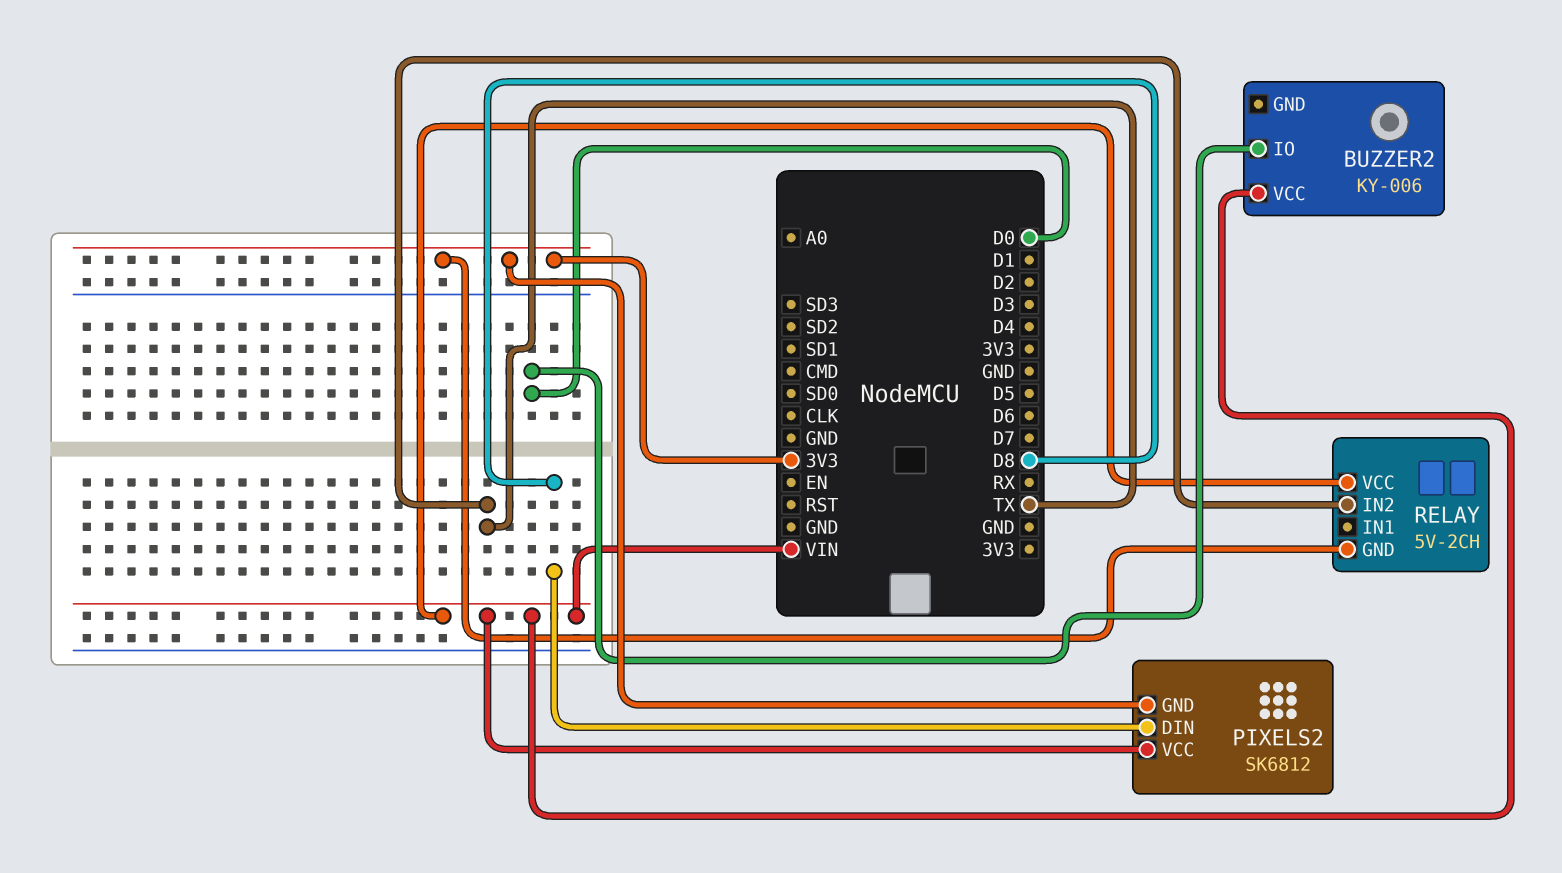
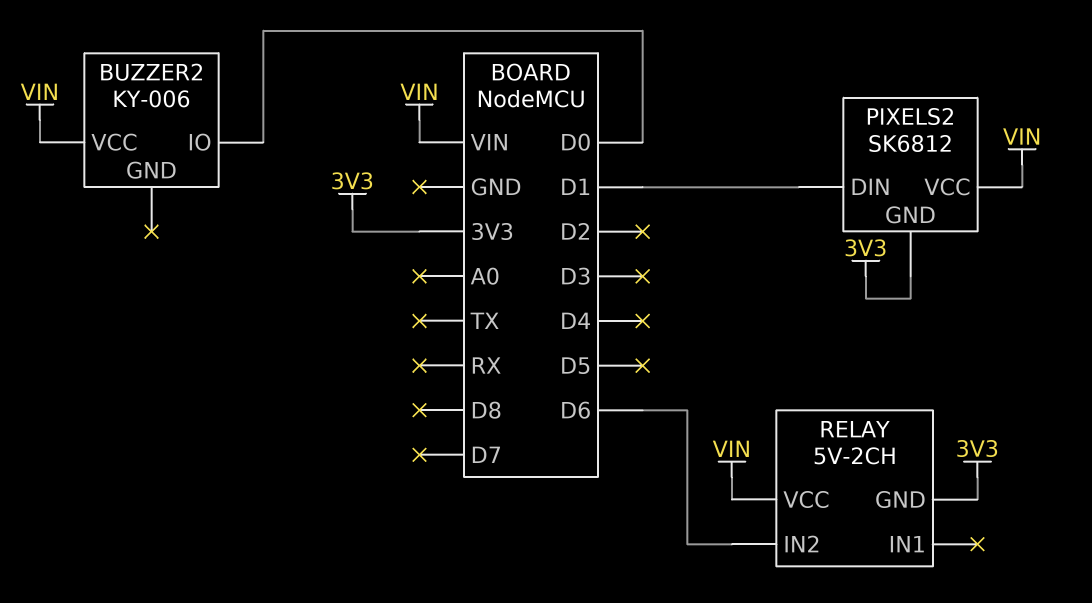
PIXELS2 pin DIN: D8 -> D1
RELAY pin IN2: TX -> D6

